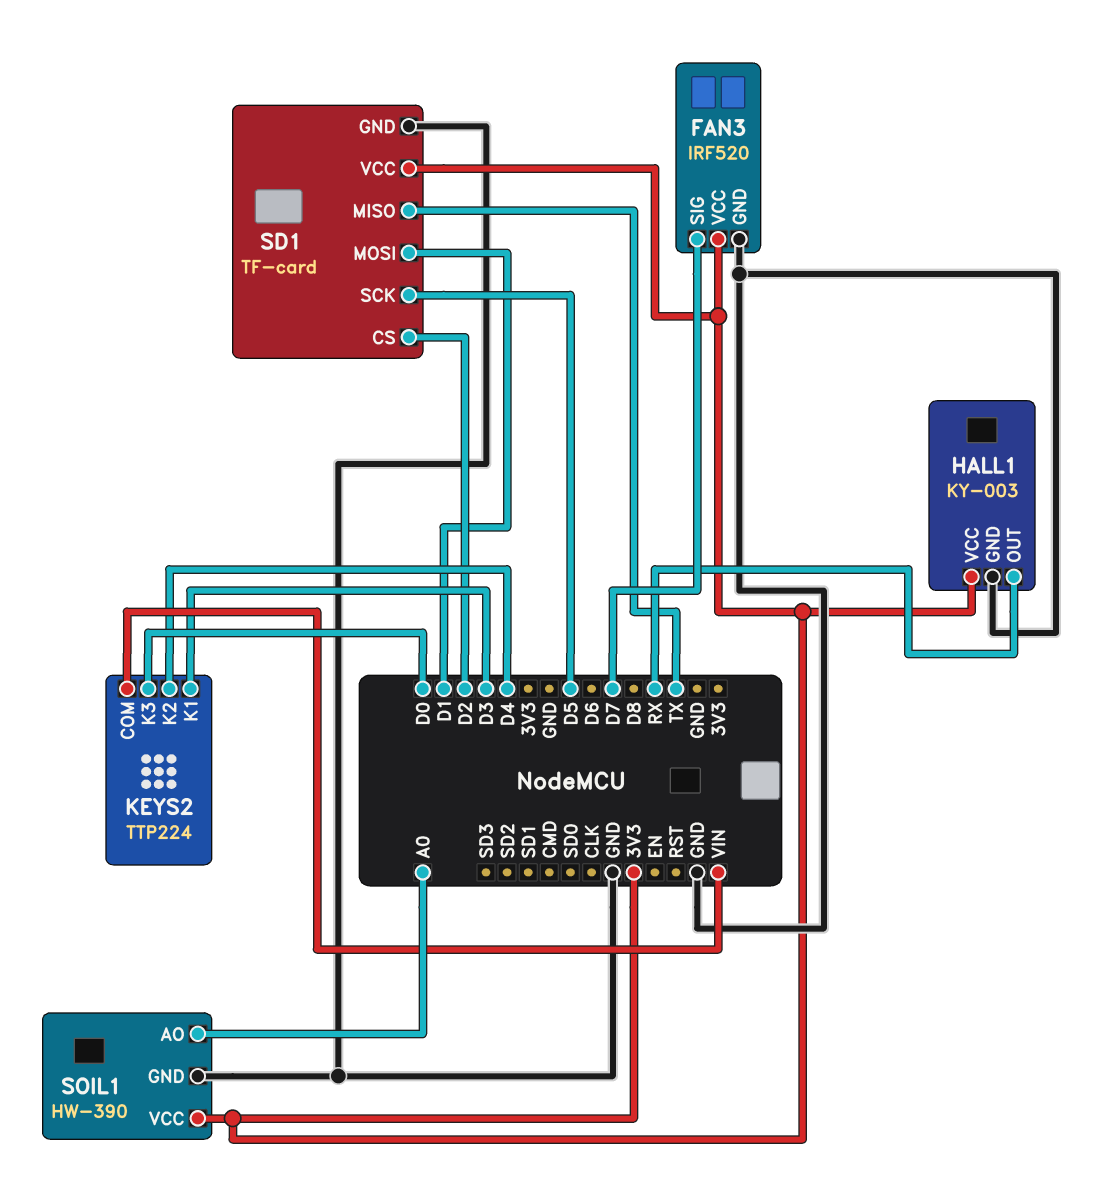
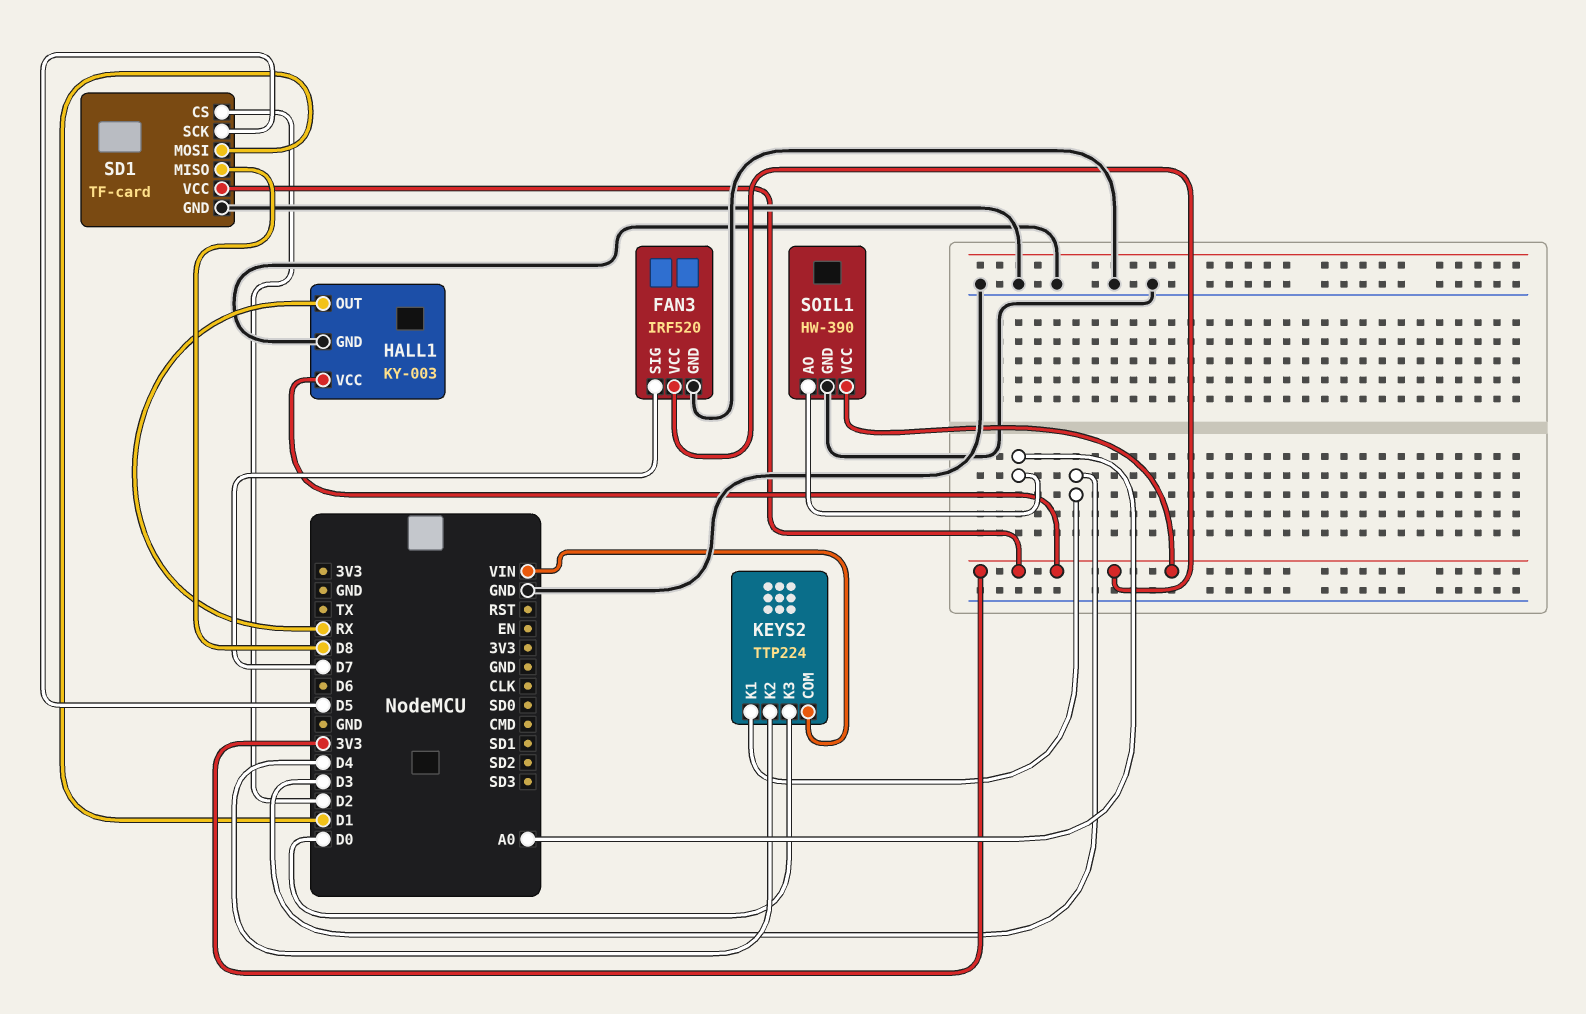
SD1 pin MISO: TX -> D8

